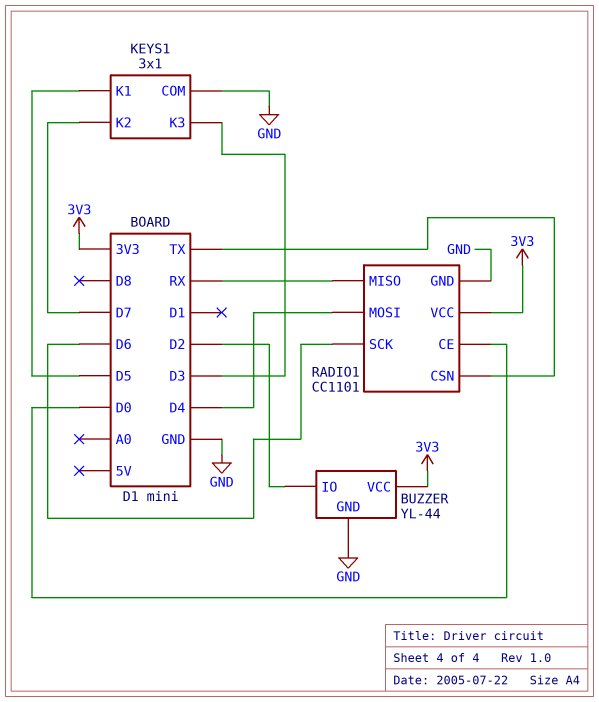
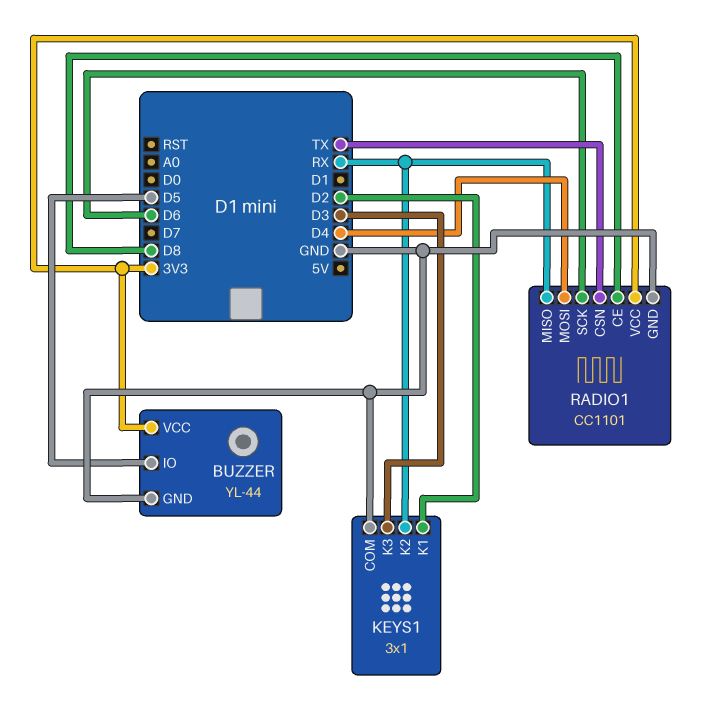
BUZZER pin IO: D2 -> D5
KEYS1 pin K1: D5 -> D2
KEYS1 pin K2: D7 -> RX
RADIO1 pin CE: D0 -> D8

